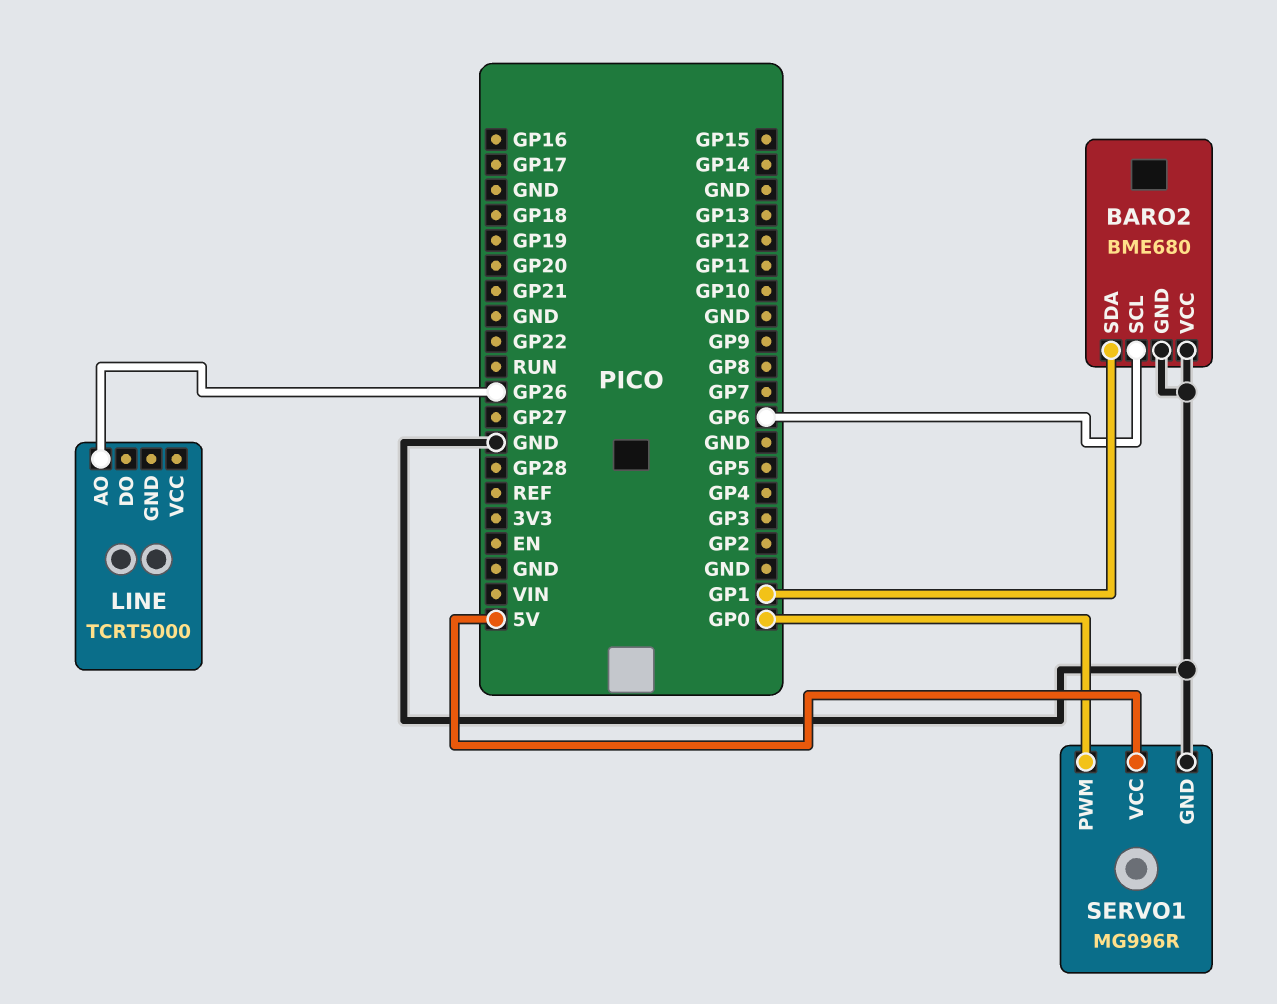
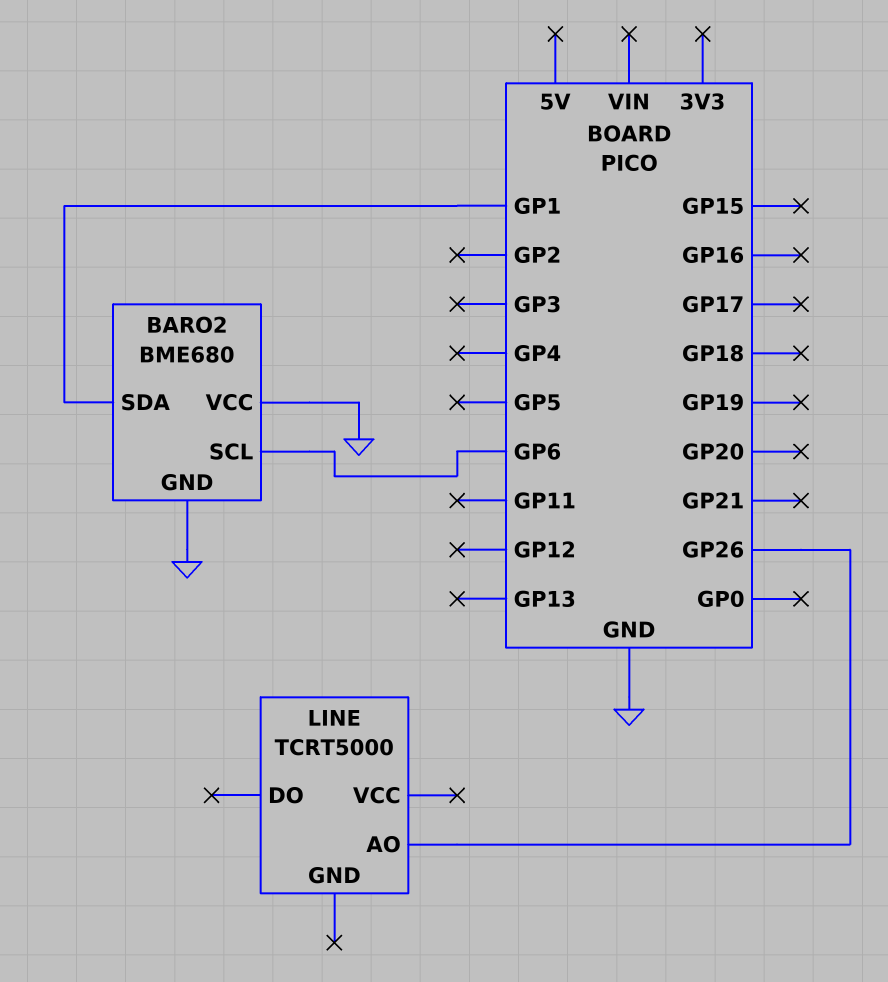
SERVO1: MG996R -> none
SERVO1 pin GND: GND -> none
SERVO1 pin PWM: GP0 -> none
SERVO1 pin VCC: 5V -> none

